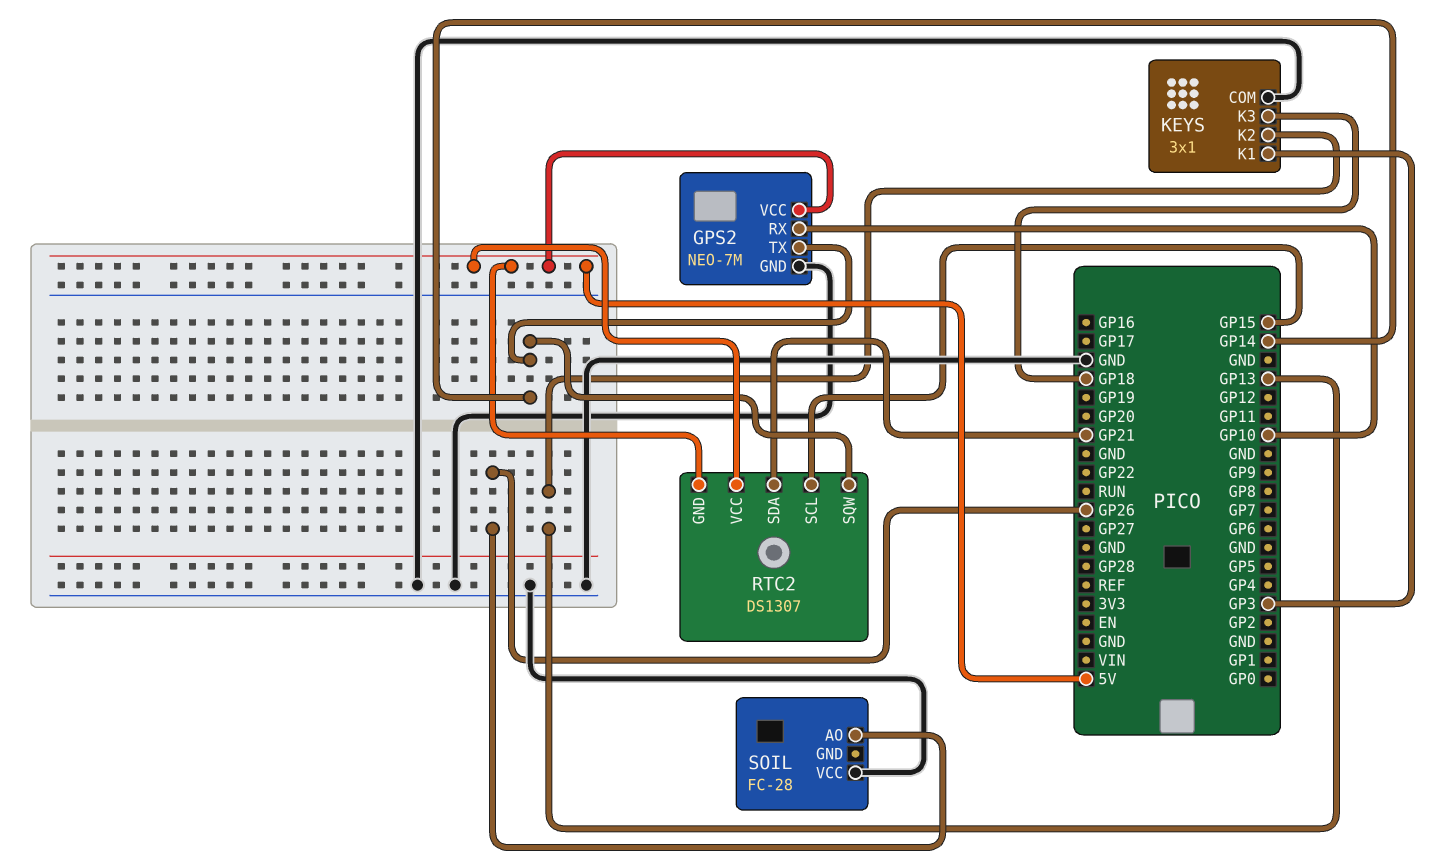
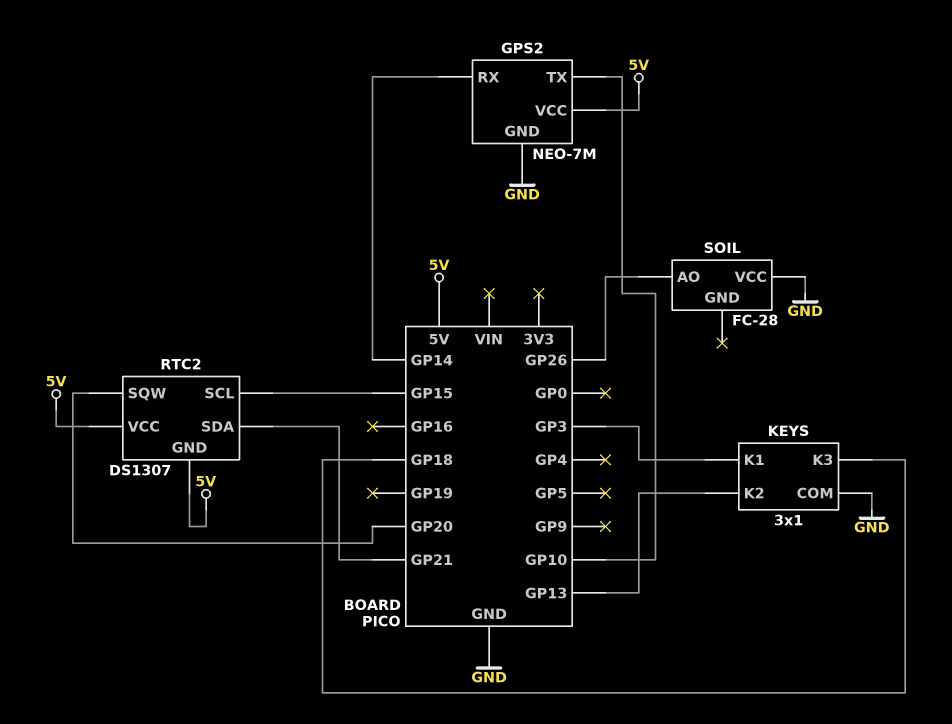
GPS2 pin RX: GP10 -> GP14
GPS2 pin TX: GP14 -> GP10
RTC2 pin SQW: GP14 -> GP20

